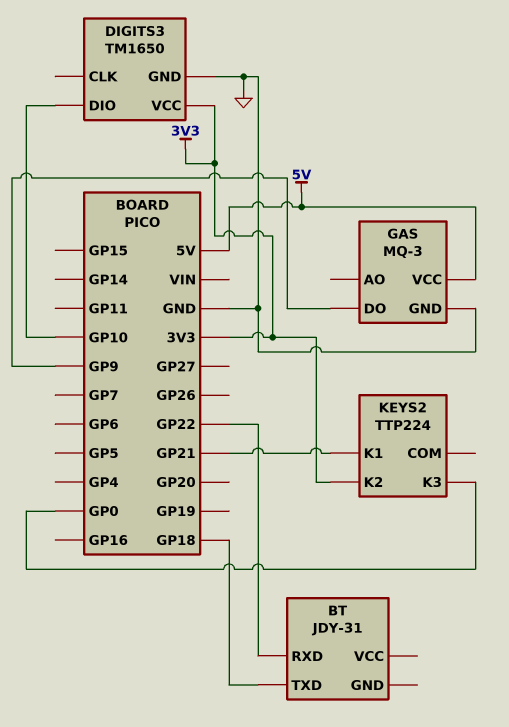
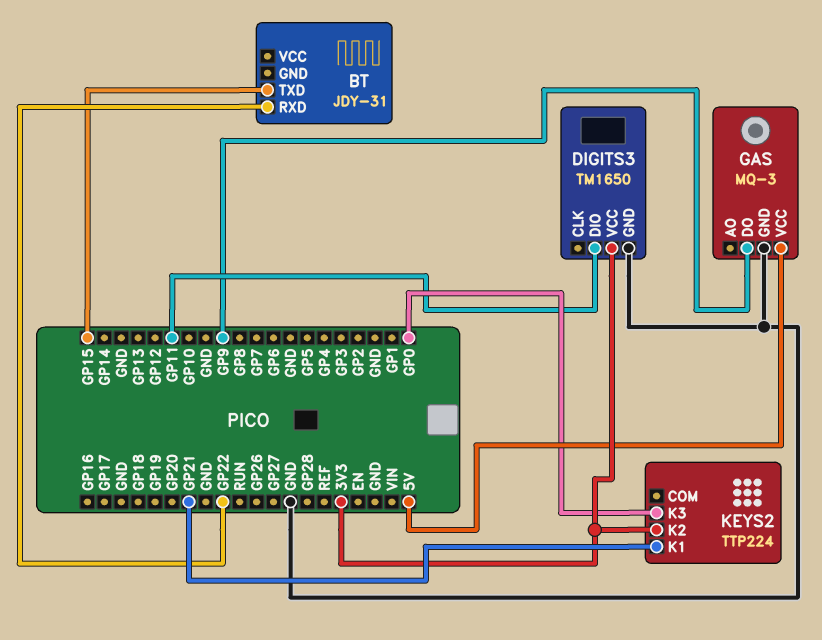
BT pin TXD: GP18 -> GP15
DIGITS3 pin DIO: GP10 -> GP11

